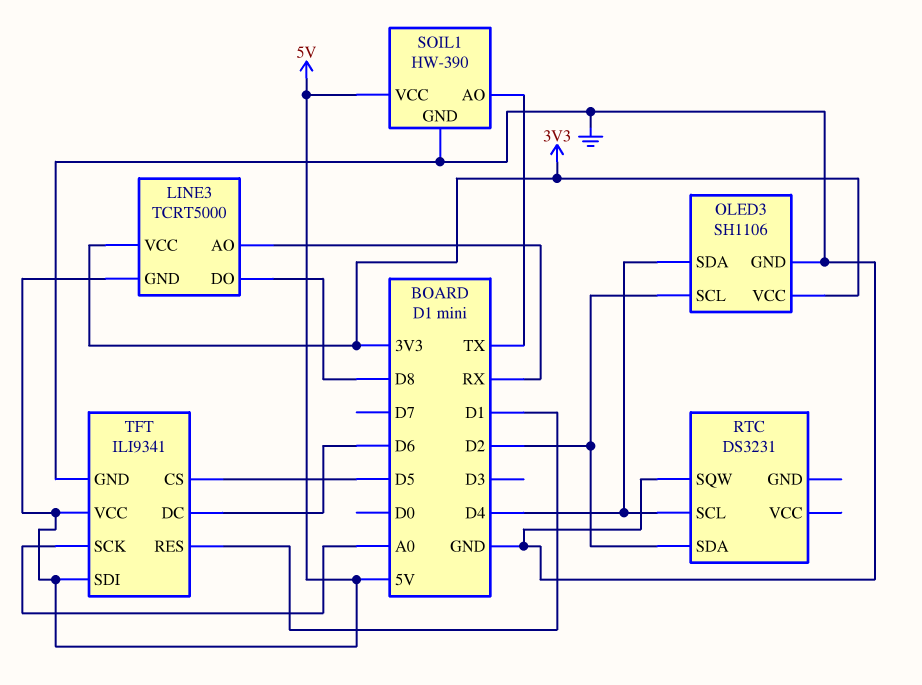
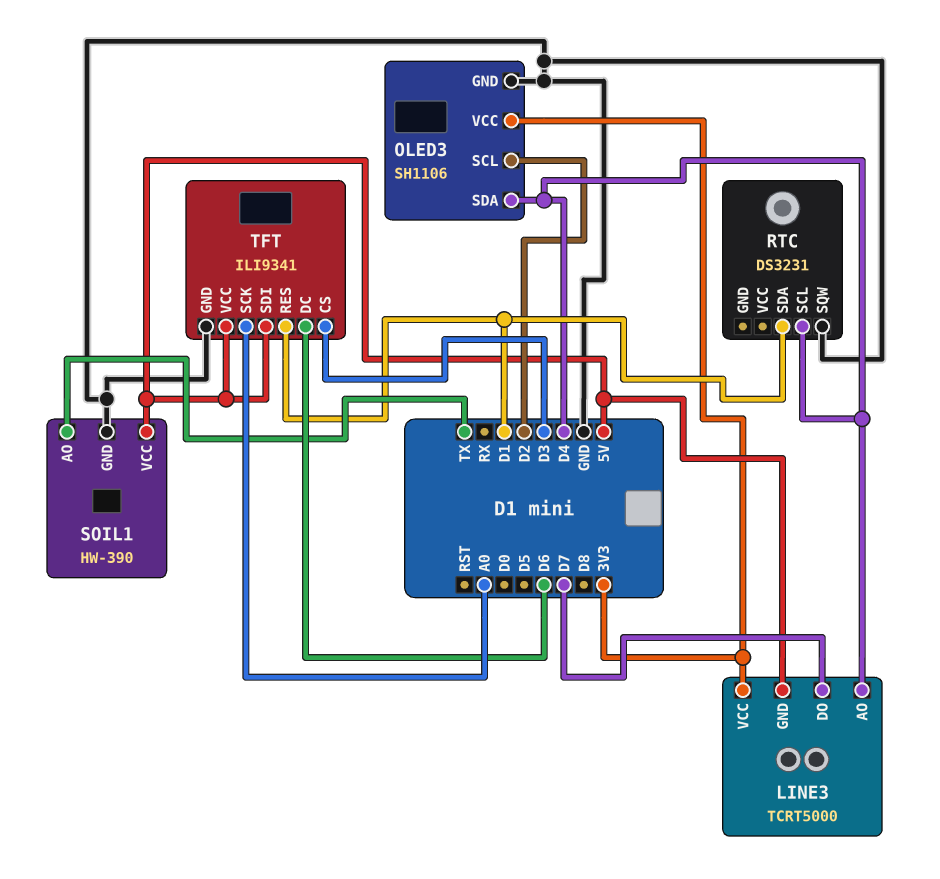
LINE3 pin AO: RX -> D4
LINE3 pin DO: D8 -> D7
RTC pin SDA: D2 -> D1
TFT pin CS: D5 -> D3

